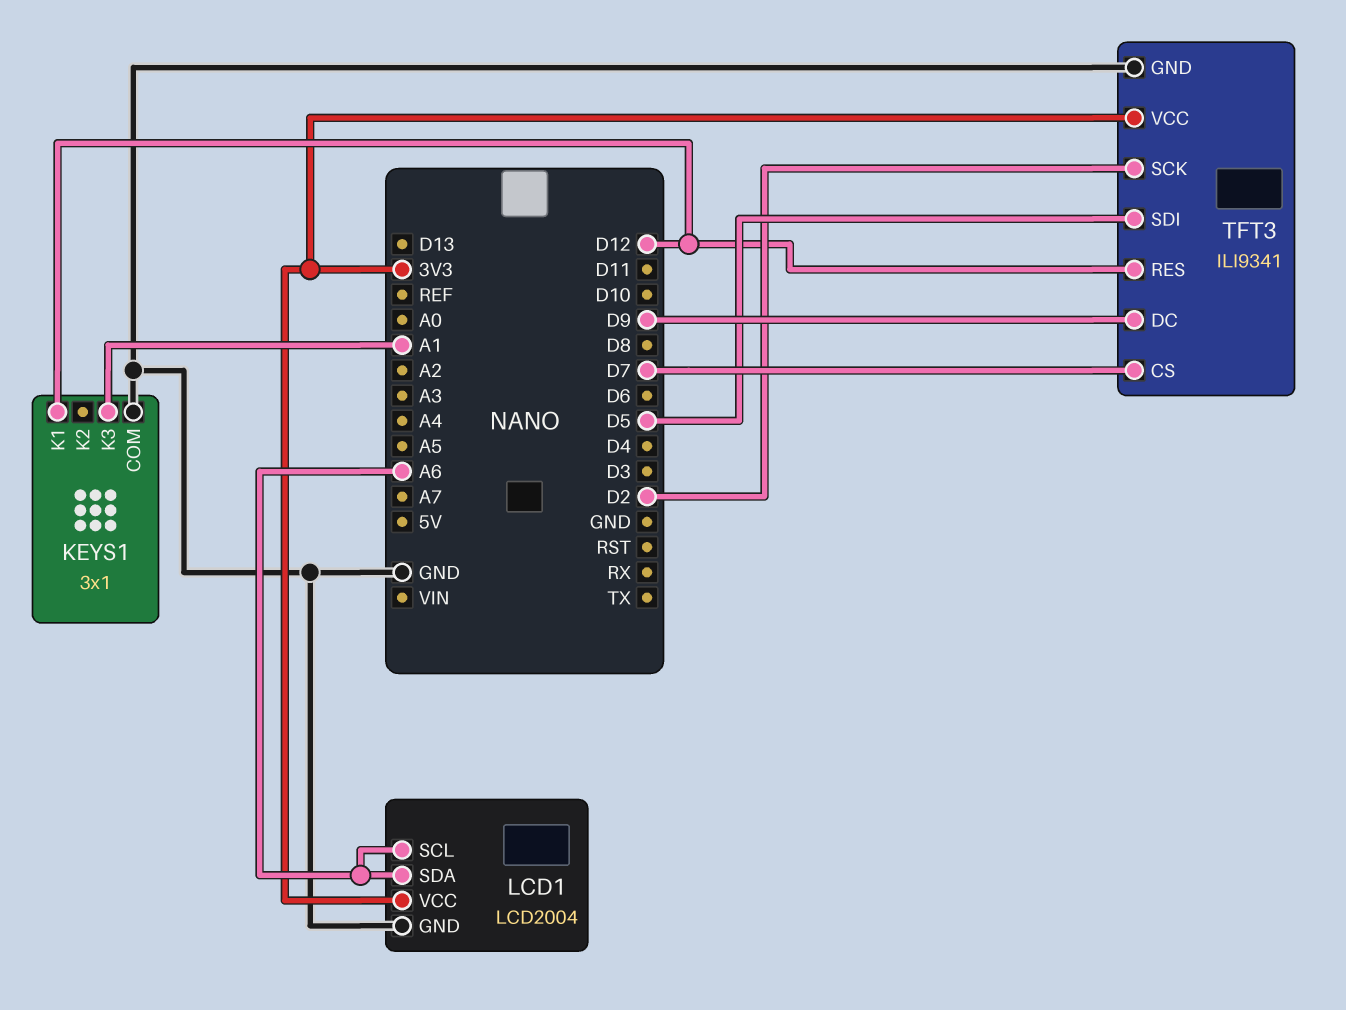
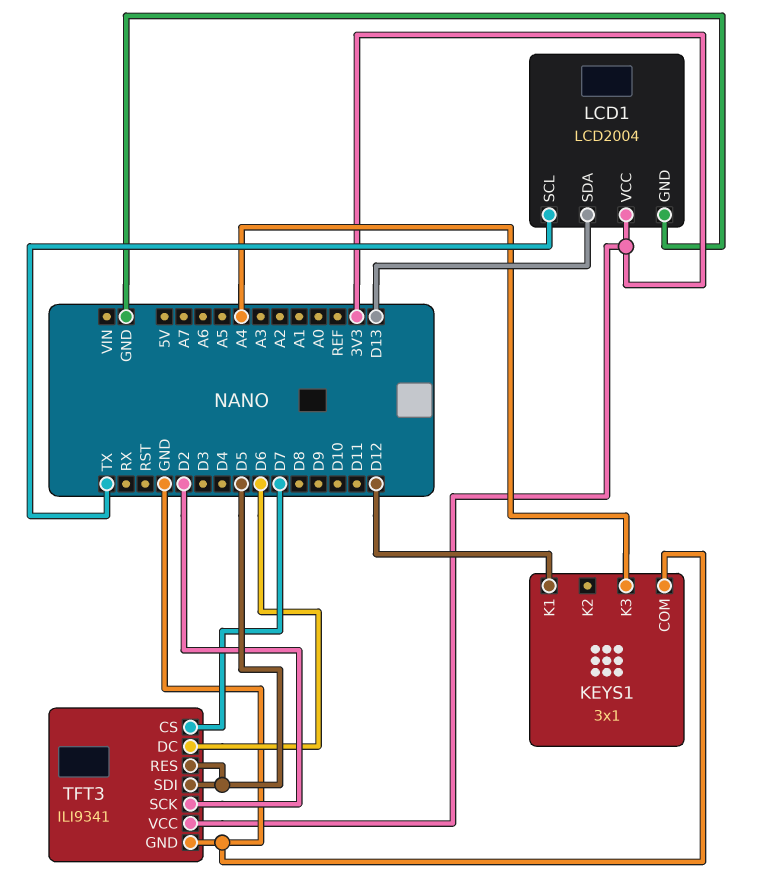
KEYS1 pin K3: A1 -> A4
LCD1 pin SCL: A6 -> TX
LCD1 pin SDA: A6 -> D13
TFT3 pin DC: D9 -> D6
TFT3 pin RES: D12 -> D5

